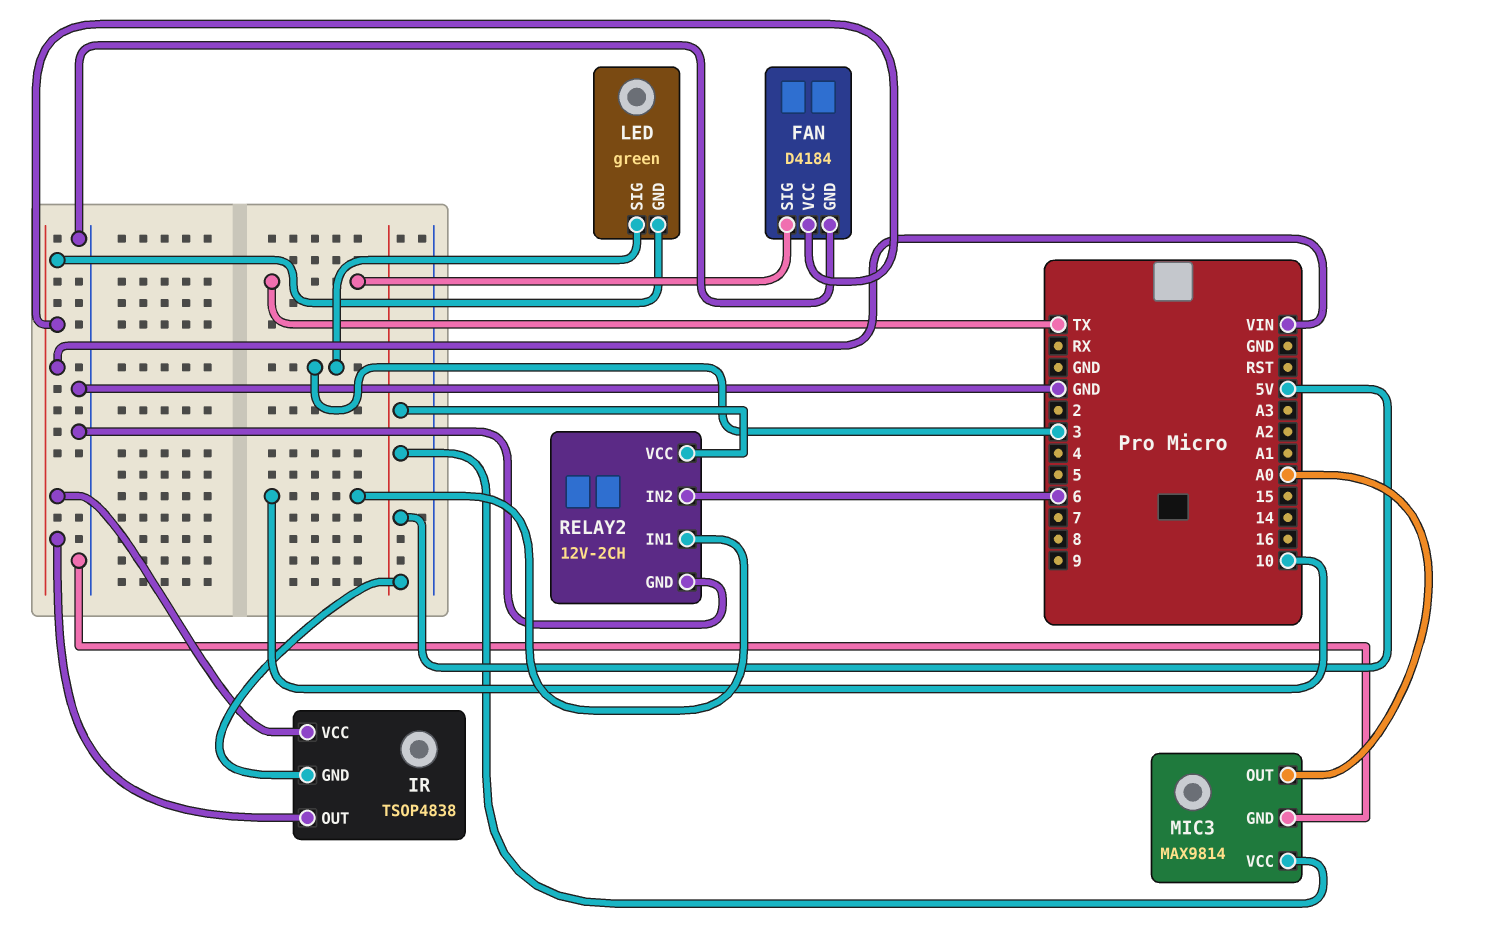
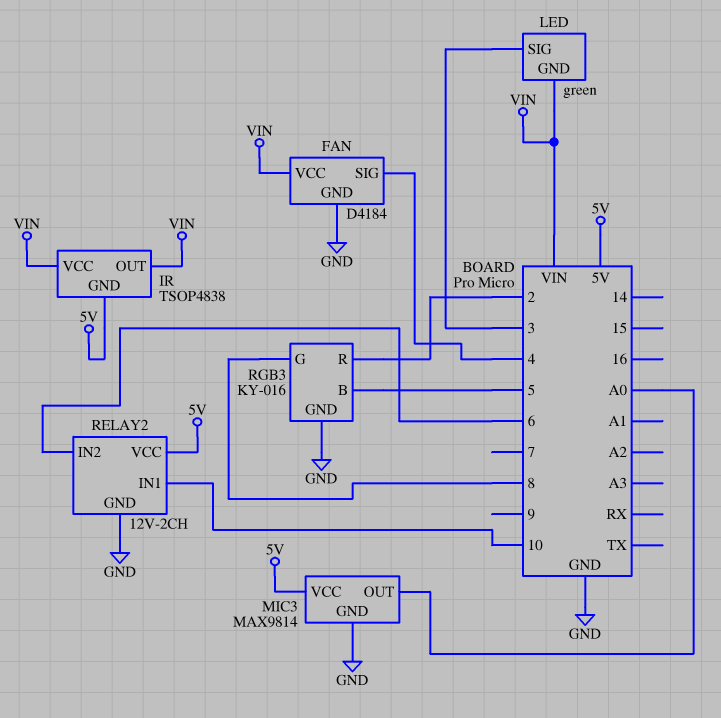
FAN pin SIG: TX -> 4
RGB3: none -> KY-016
RGB3 pin B: none -> 5
RGB3 pin G: none -> 8
RGB3 pin GND: none -> GND
RGB3 pin R: none -> 2

